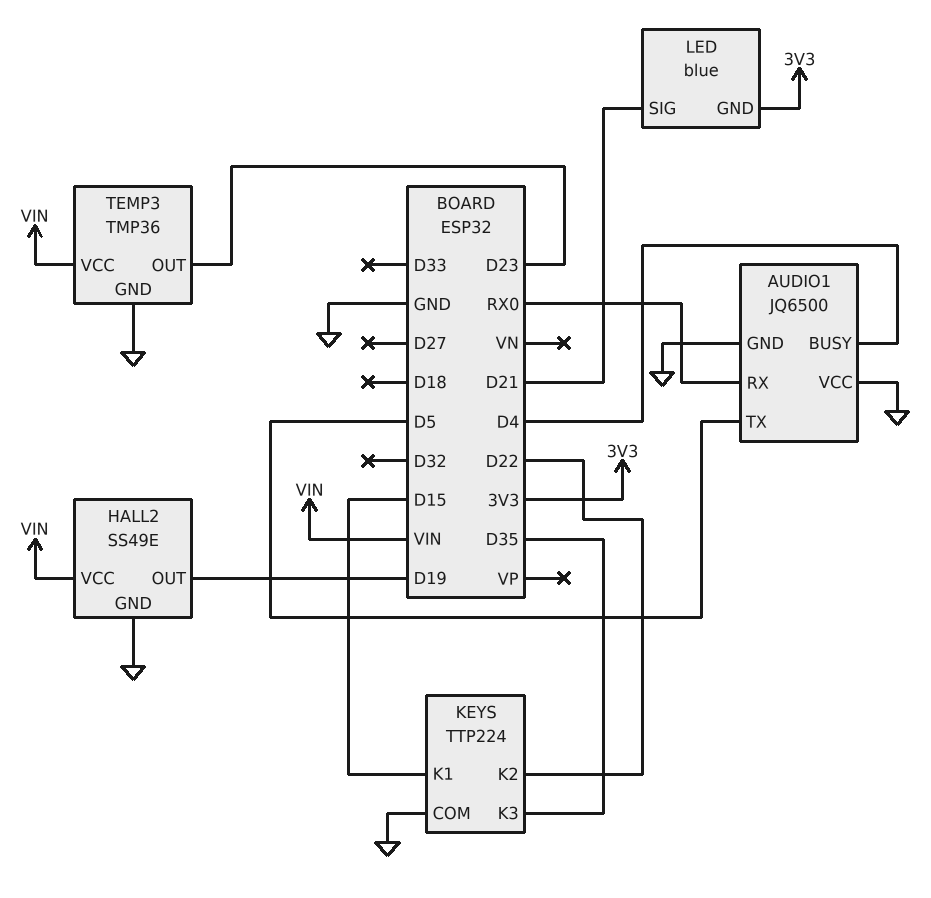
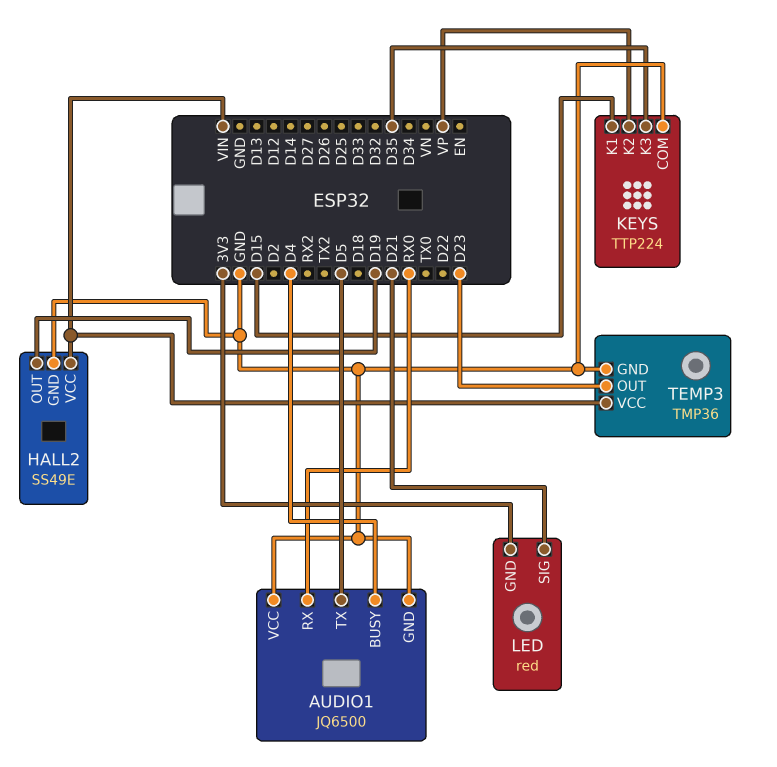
KEYS pin K2: D22 -> VP
LED: blue -> red

